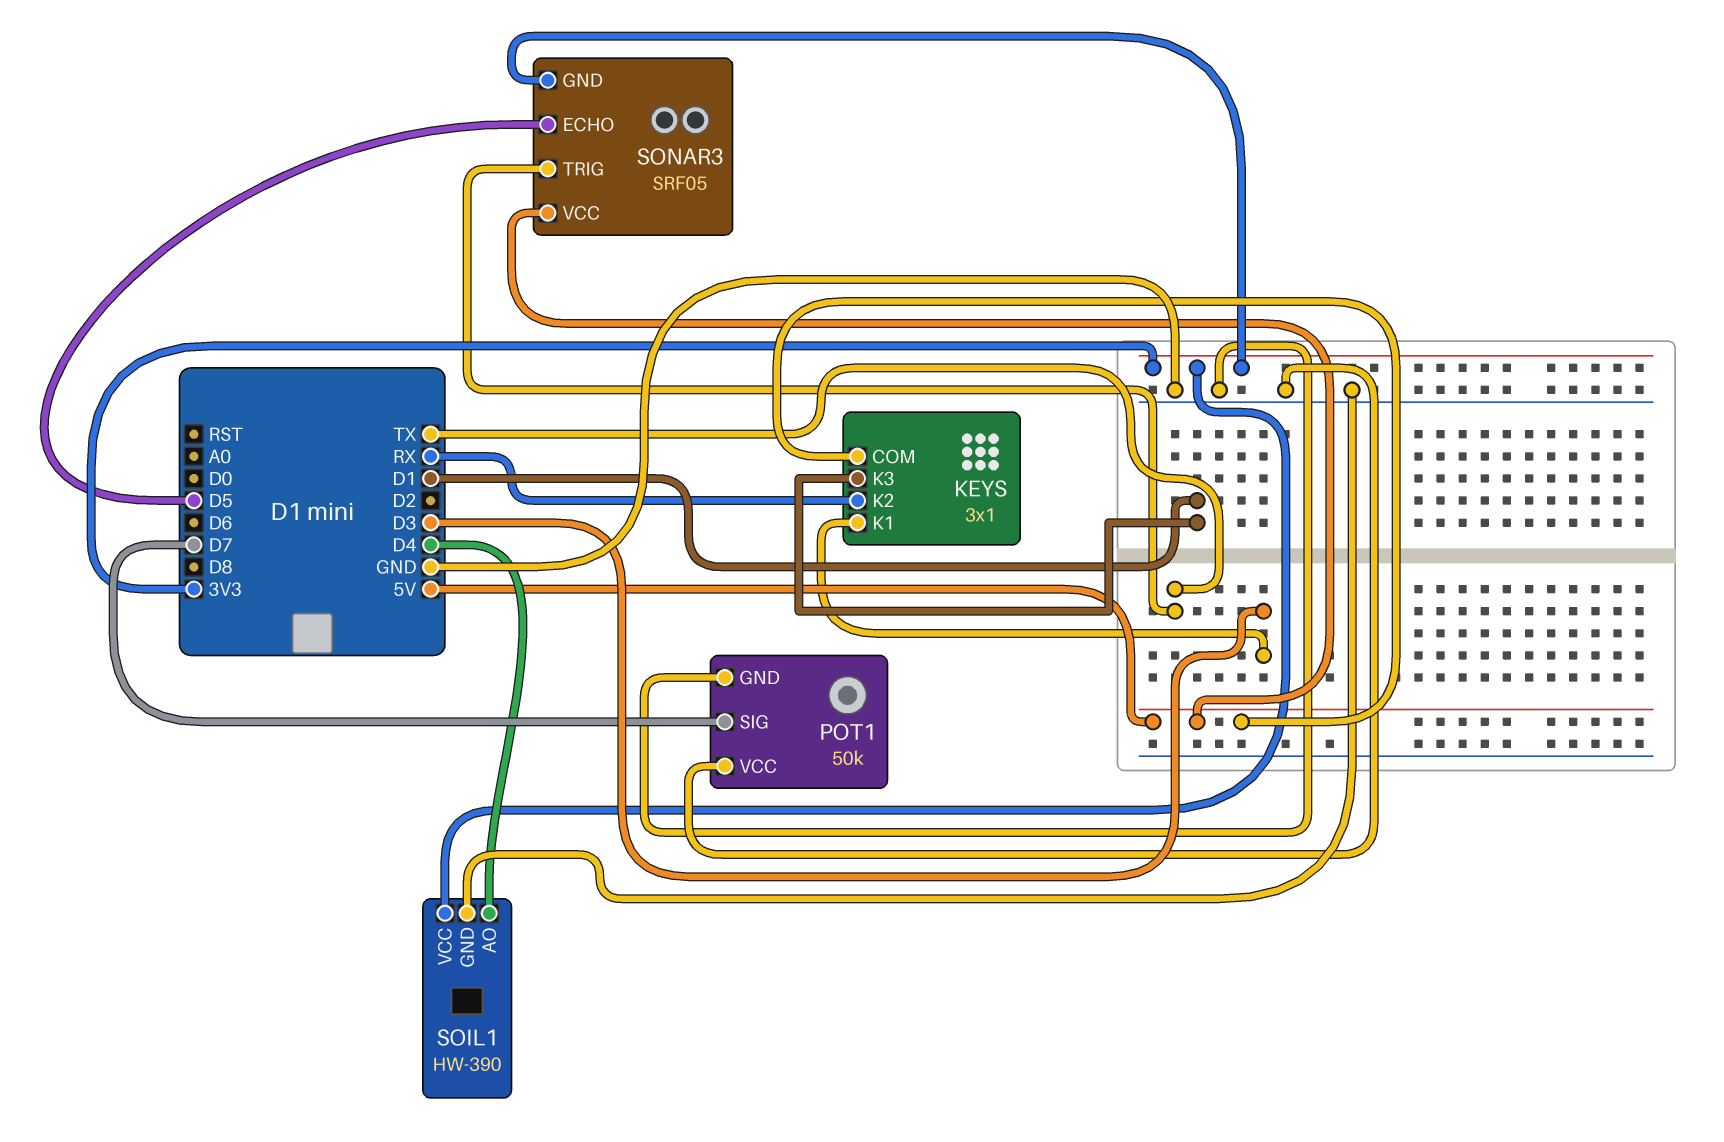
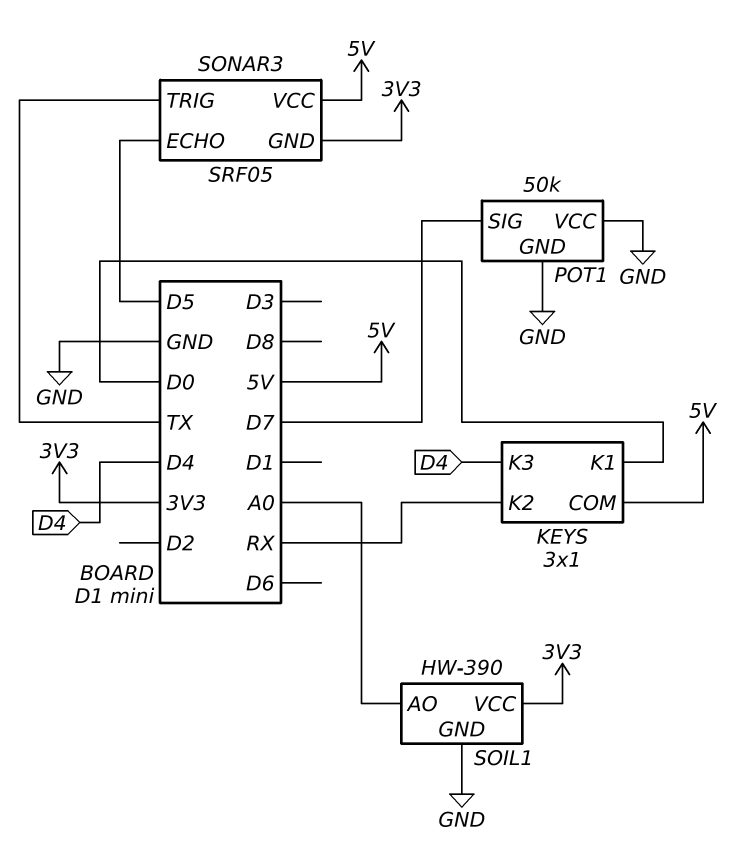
KEYS pin K1: D3 -> D0
KEYS pin K3: D1 -> D4
SOIL1 pin AO: D4 -> A0

